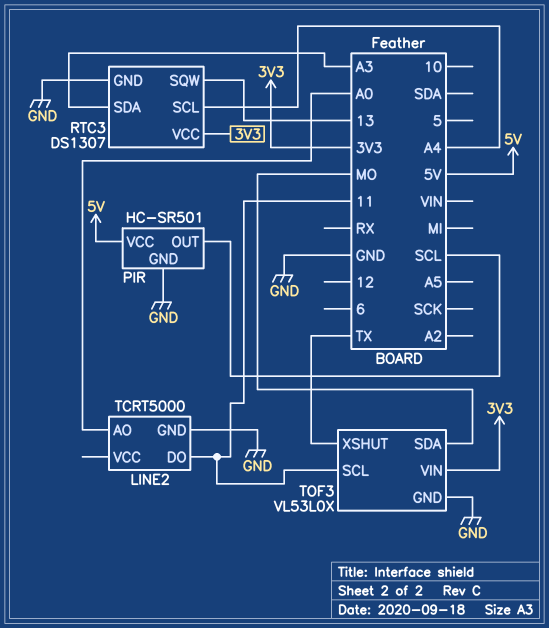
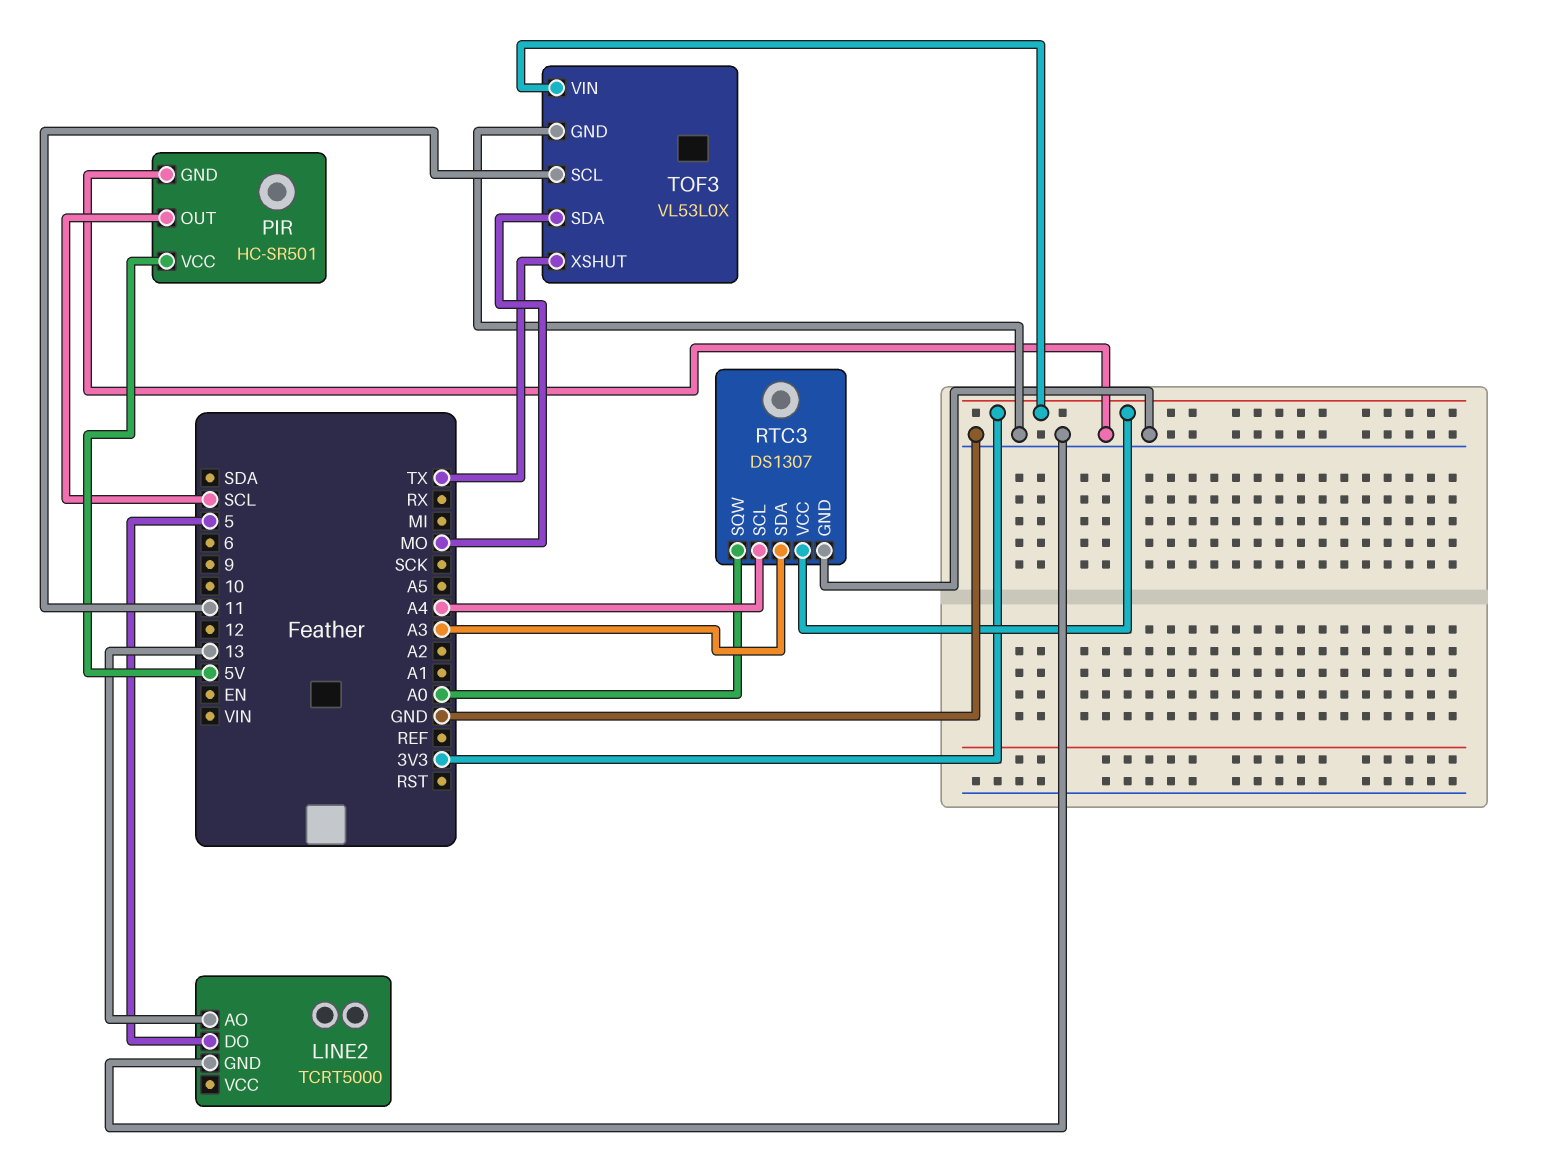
LINE2 pin AO: A0 -> 13
LINE2 pin DO: 11 -> 5
RTC3 pin SQW: 13 -> A0

